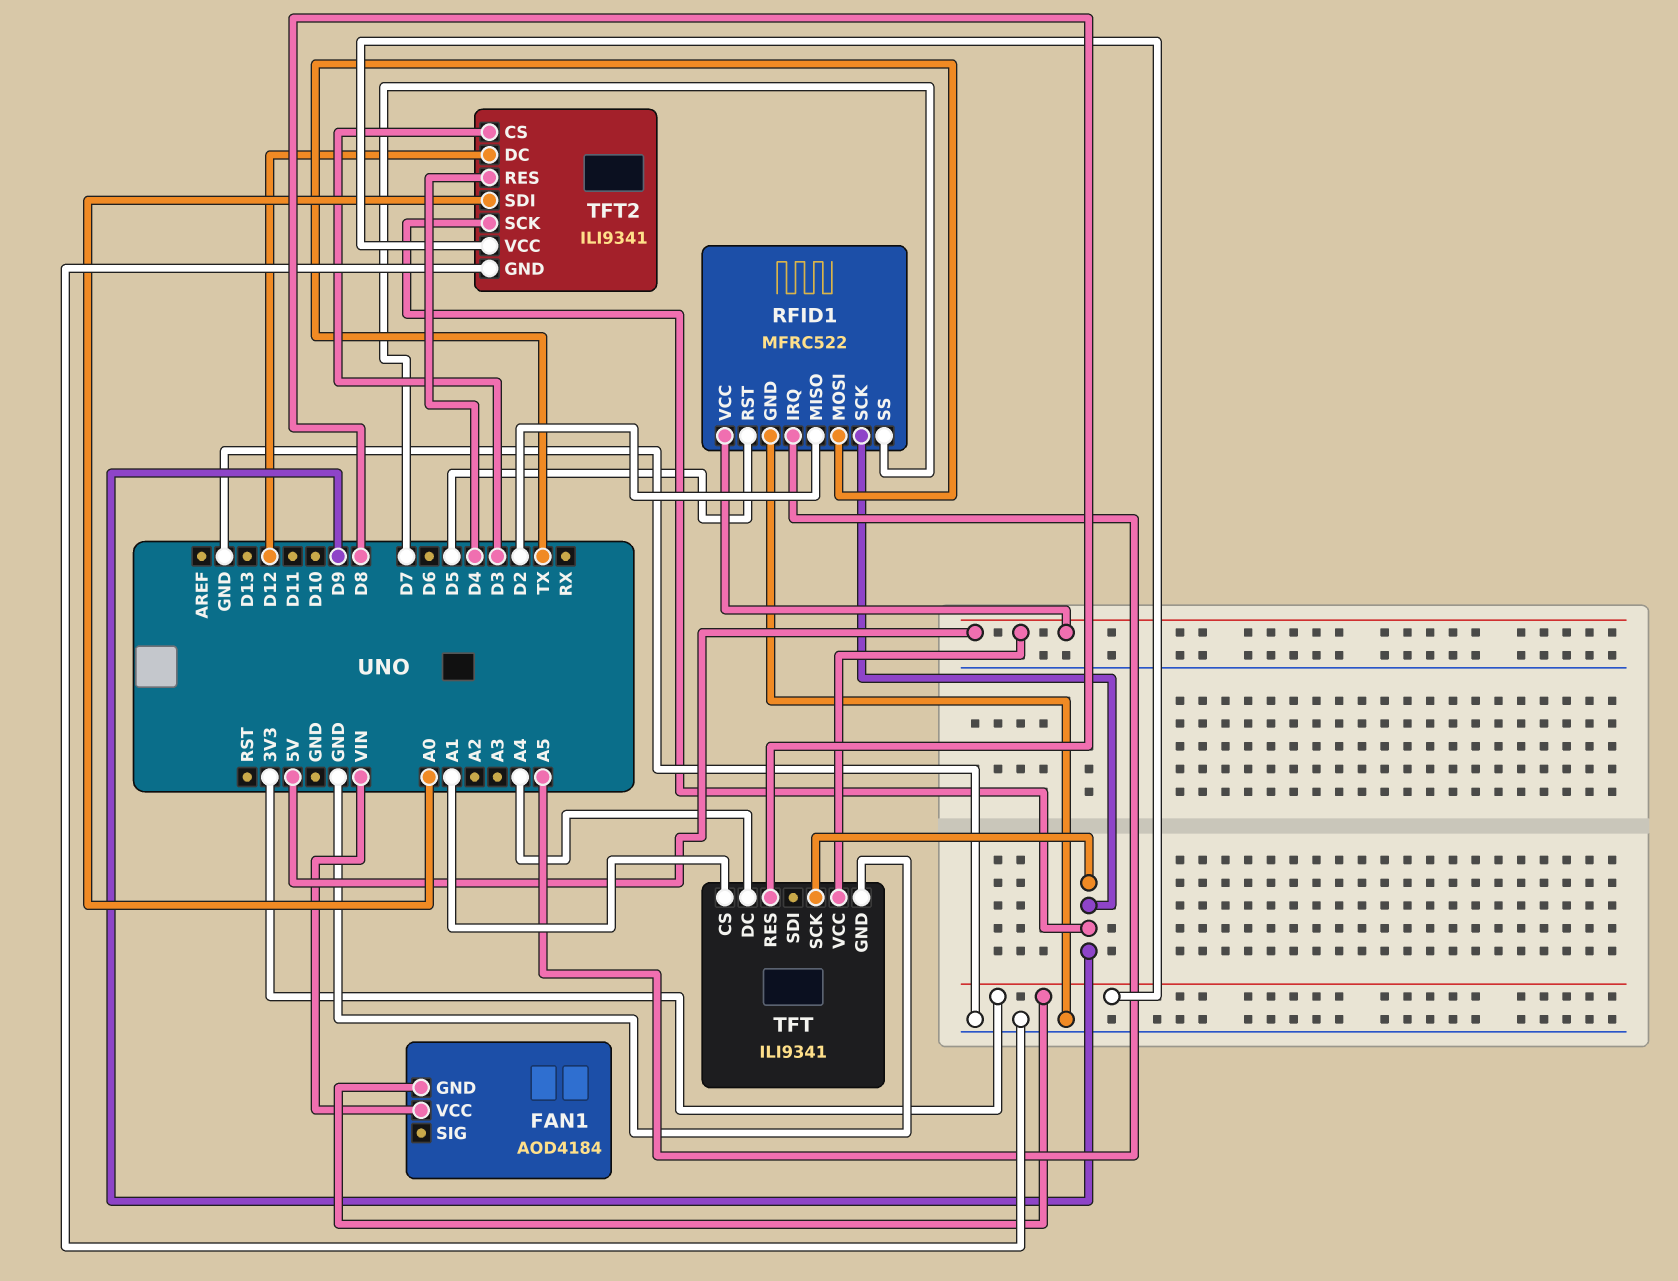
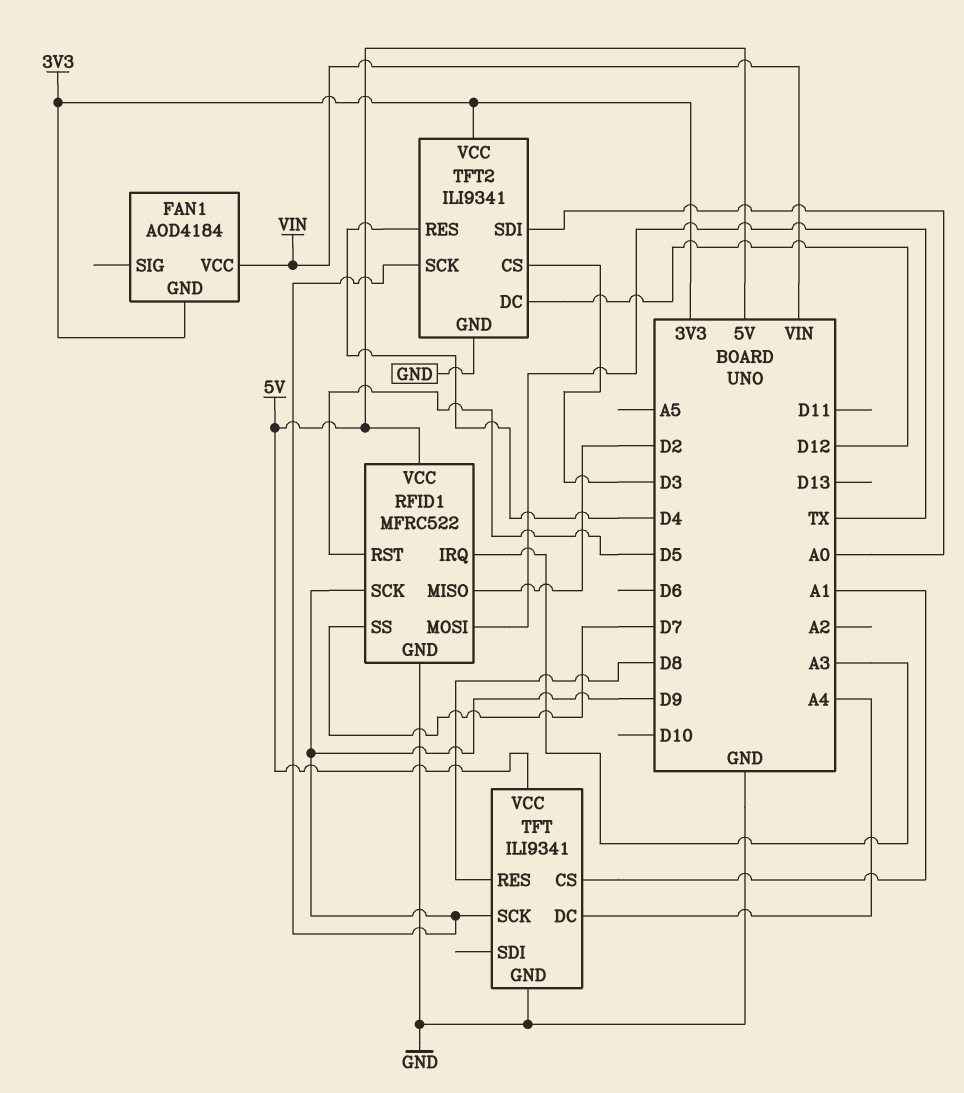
RFID1 pin IRQ: A5 -> A3

